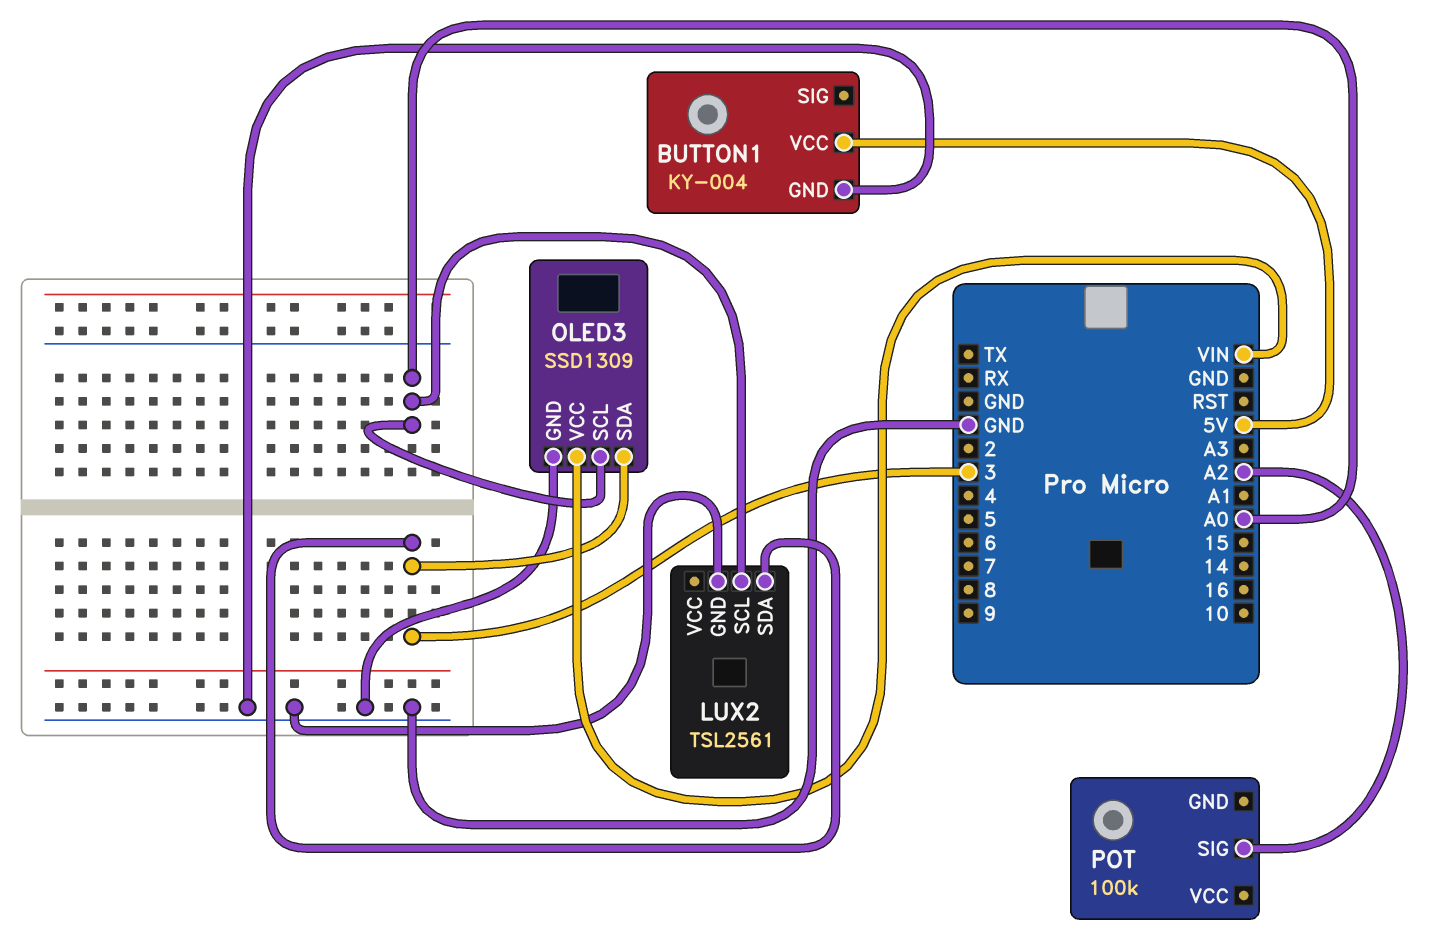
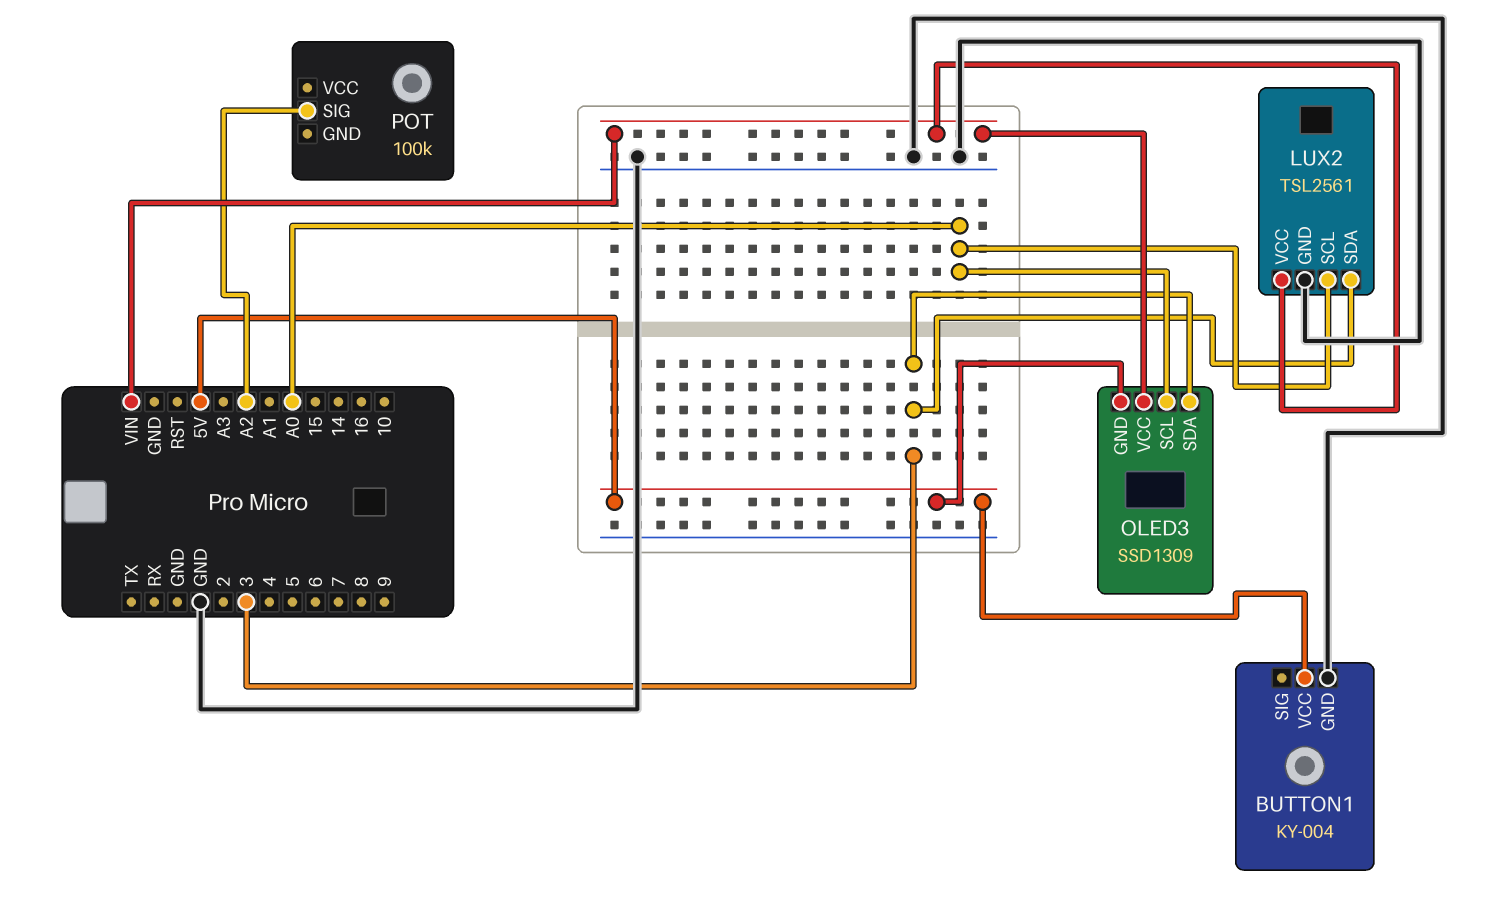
LUX2 pin VCC: none -> VIN
OLED3 pin GND: GND -> 5V

